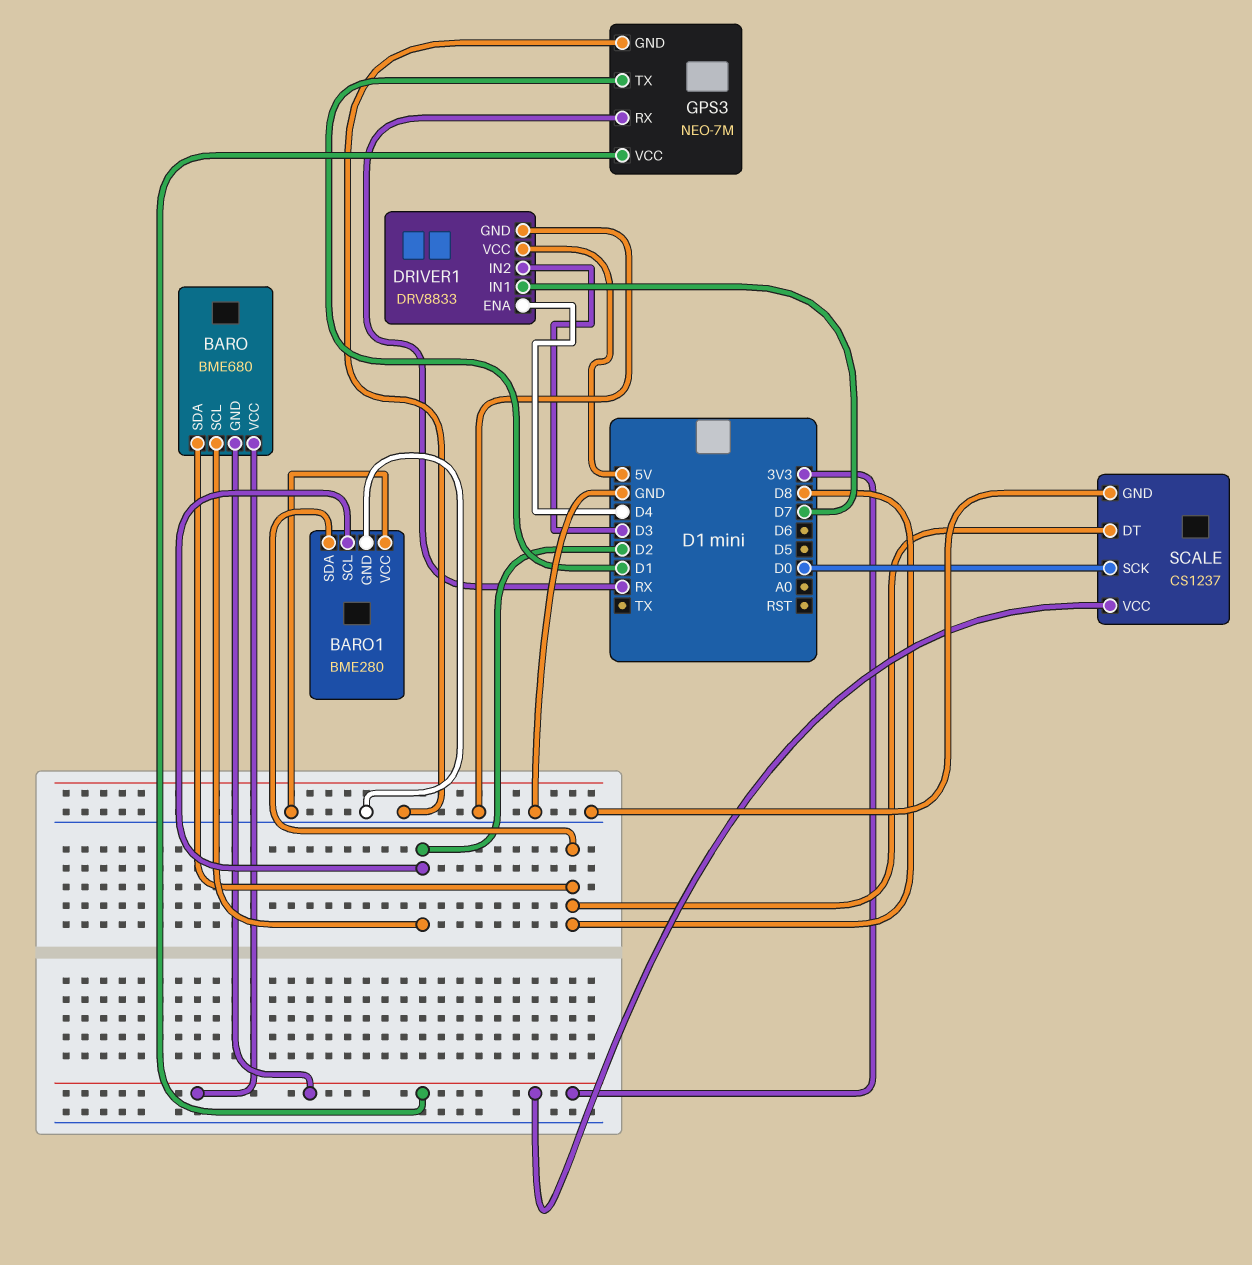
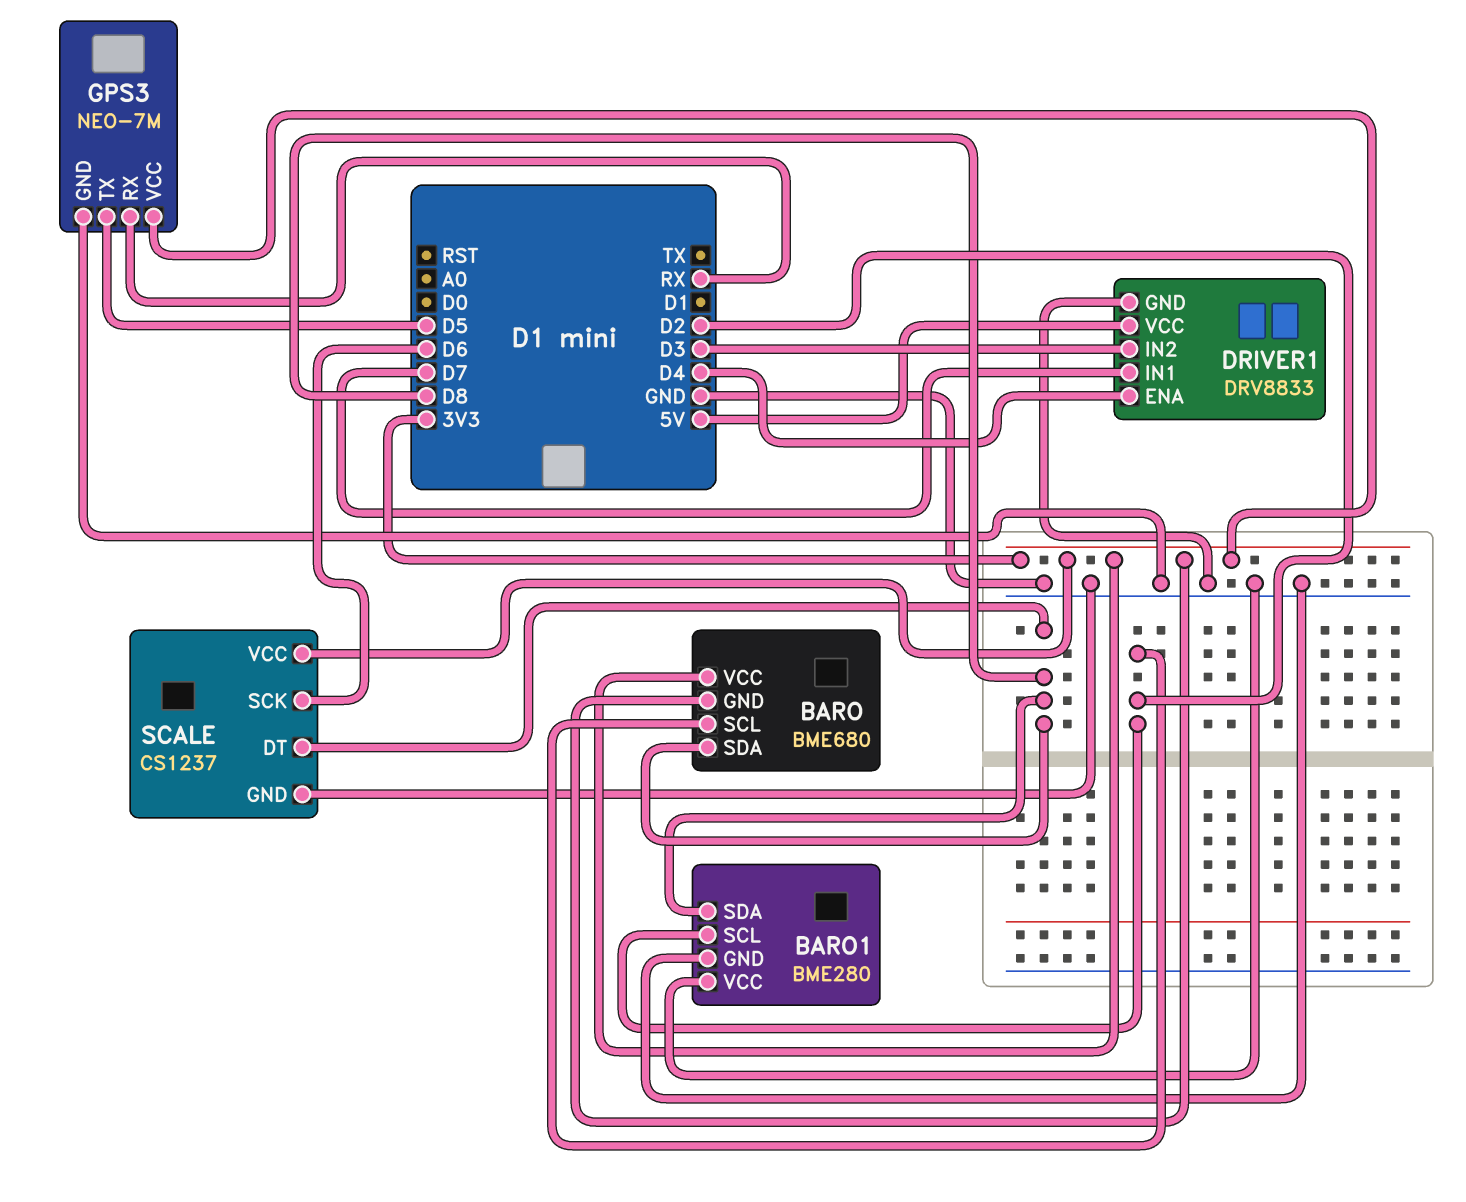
GPS3 pin TX: D1 -> D5
SCALE pin SCK: D0 -> D6

